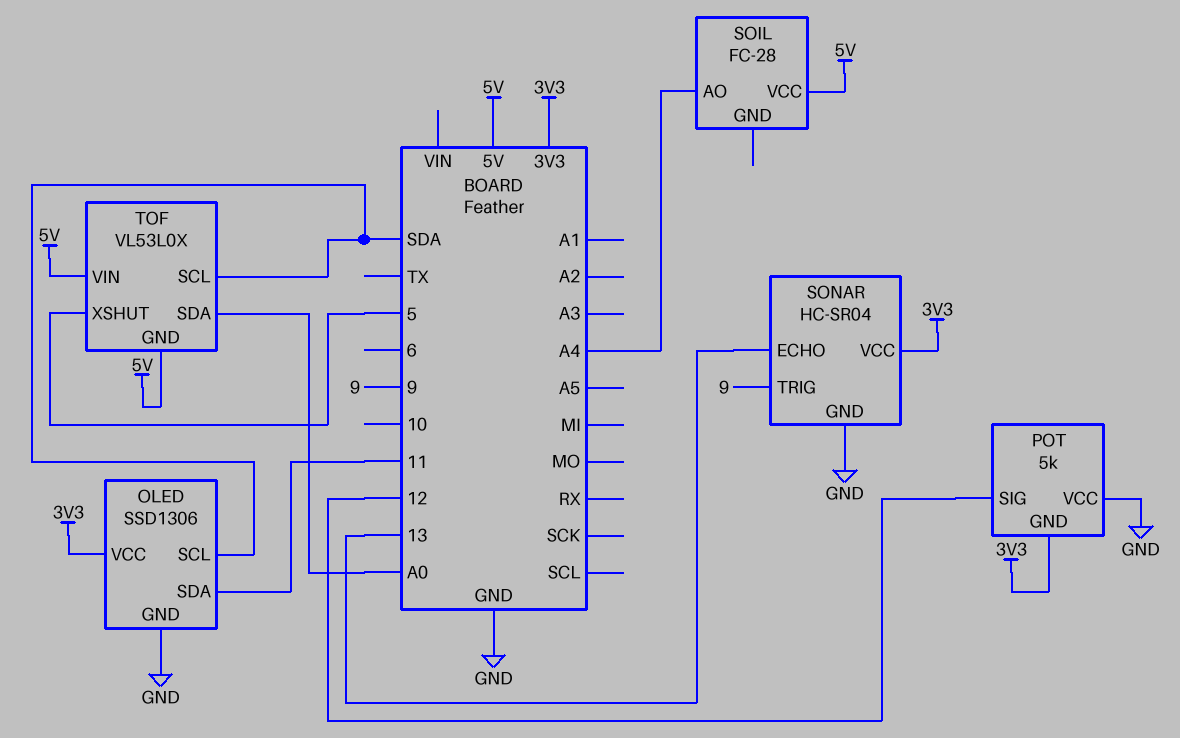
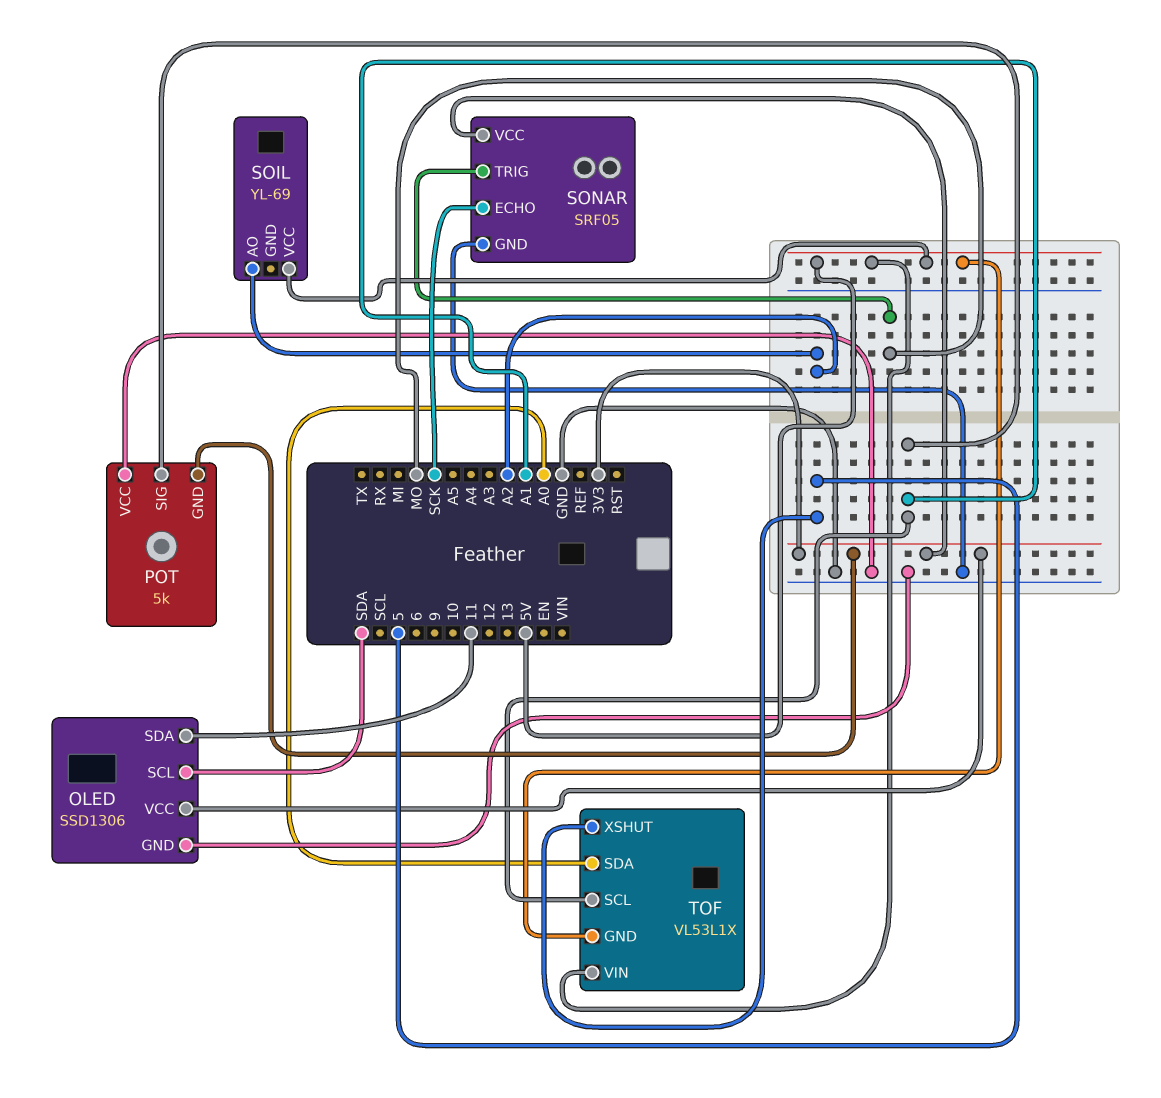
POT pin SIG: 12 -> A1
SOIL: FC-28 -> YL-69
SOIL pin AO: A4 -> A2
SONAR: HC-SR04 -> SRF05
SONAR pin ECHO: 13 -> SCK
SONAR pin TRIG: 9 -> MO
TOF: VL53L0X -> VL53L1X
TOF pin SCL: SDA -> A1

